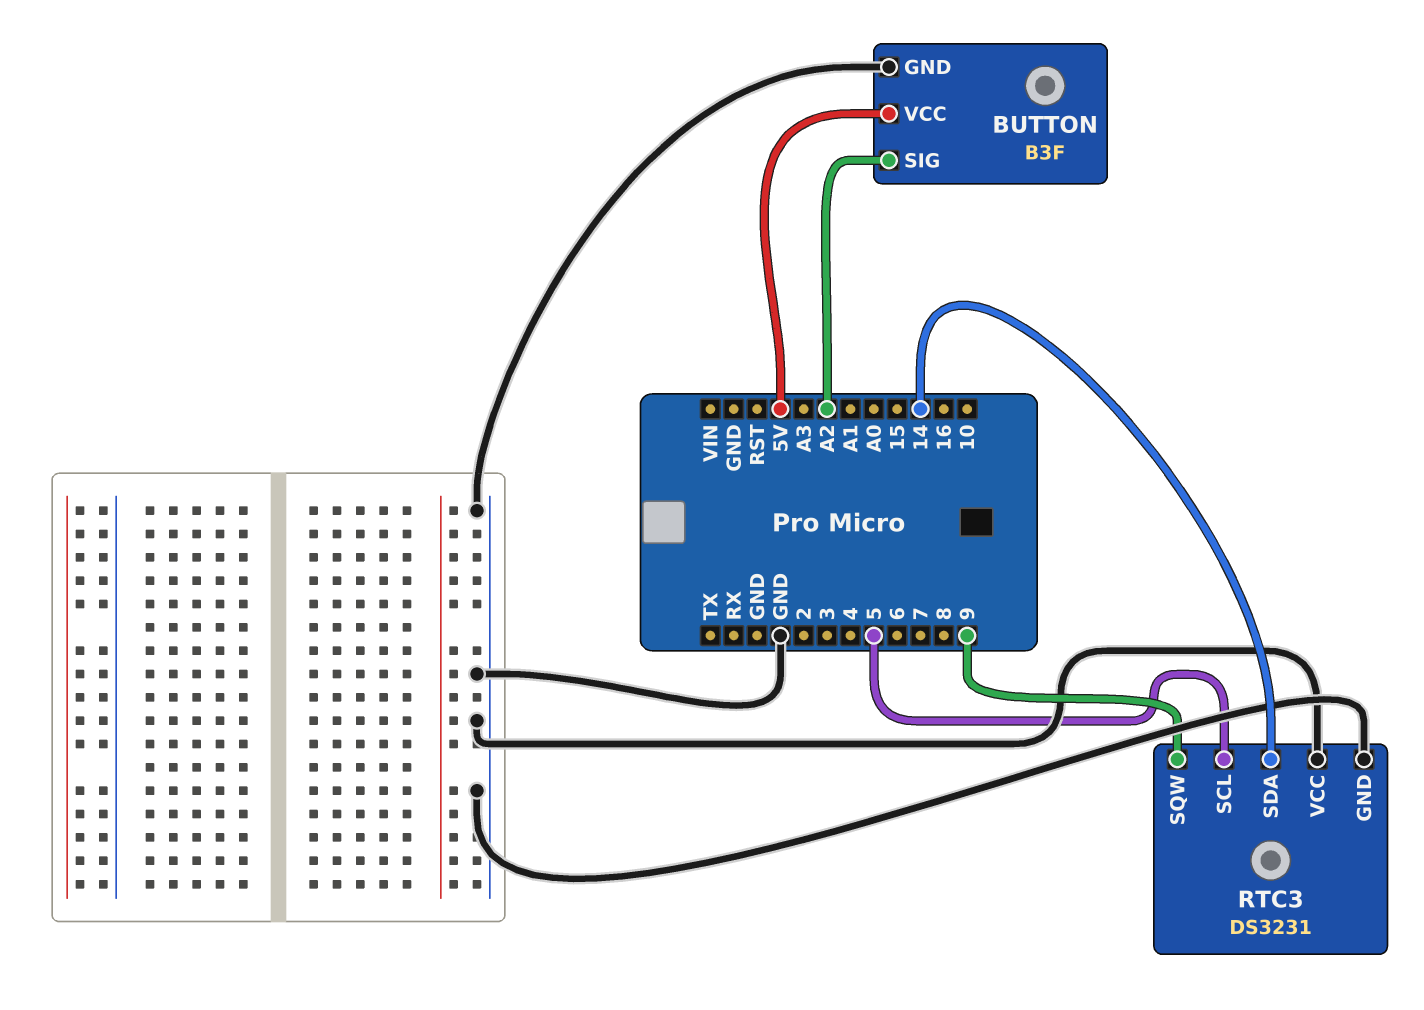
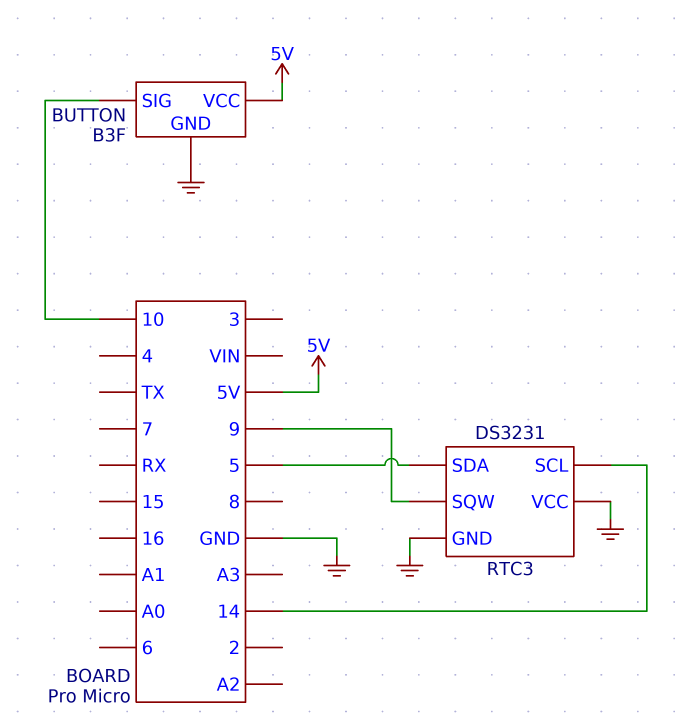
BUTTON pin SIG: A2 -> 10
RTC3 pin SCL: 5 -> 14
RTC3 pin SDA: 14 -> 5

